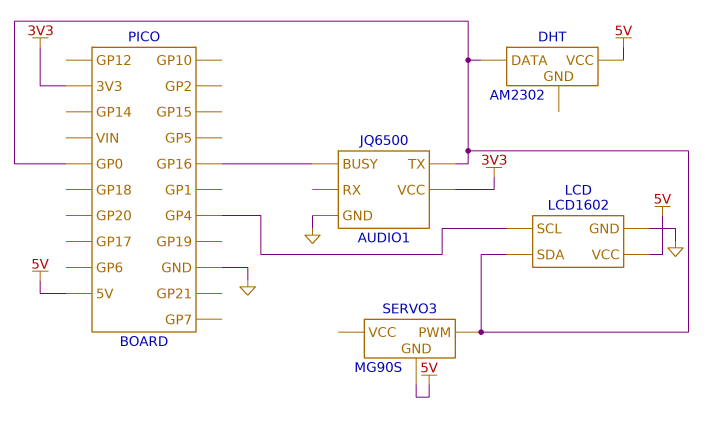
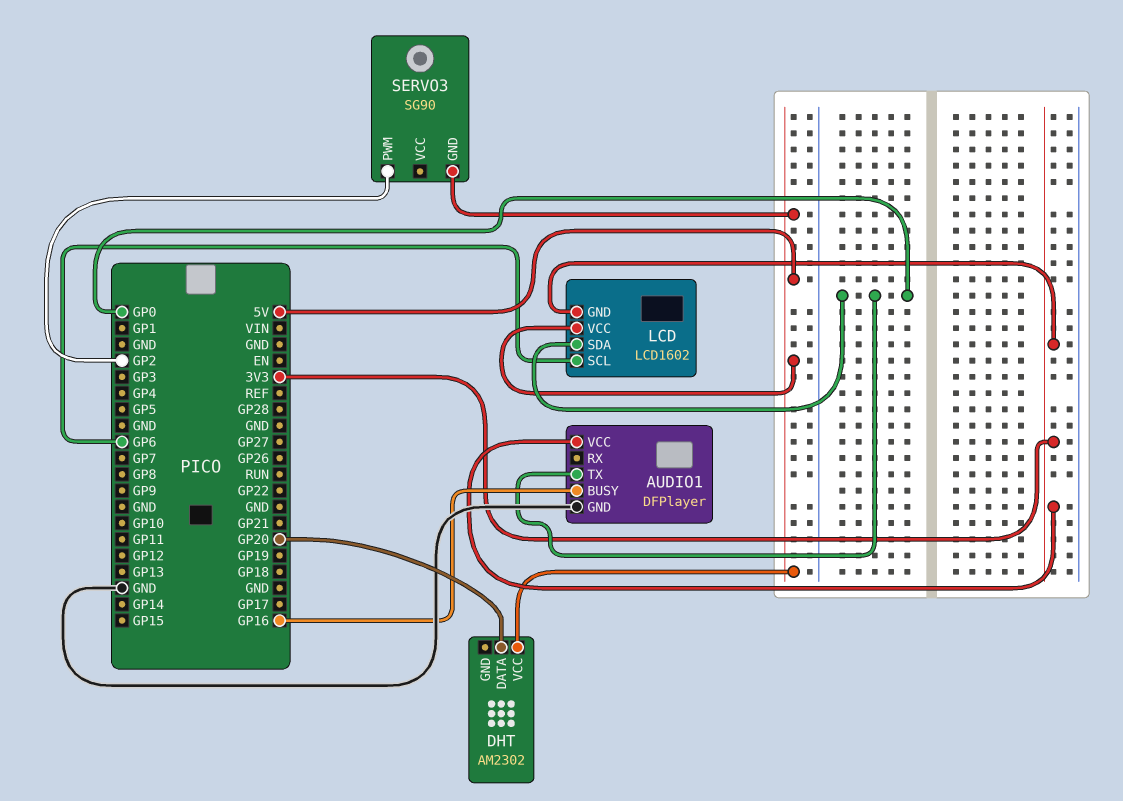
AUDIO1: JQ6500 -> DFPlayer
DHT pin DATA: GP0 -> GP20
LCD pin GND: GND -> 3V3
LCD pin SCL: GP4 -> GP6
SERVO3: MG90S -> SG90
SERVO3 pin PWM: GP0 -> GP2

